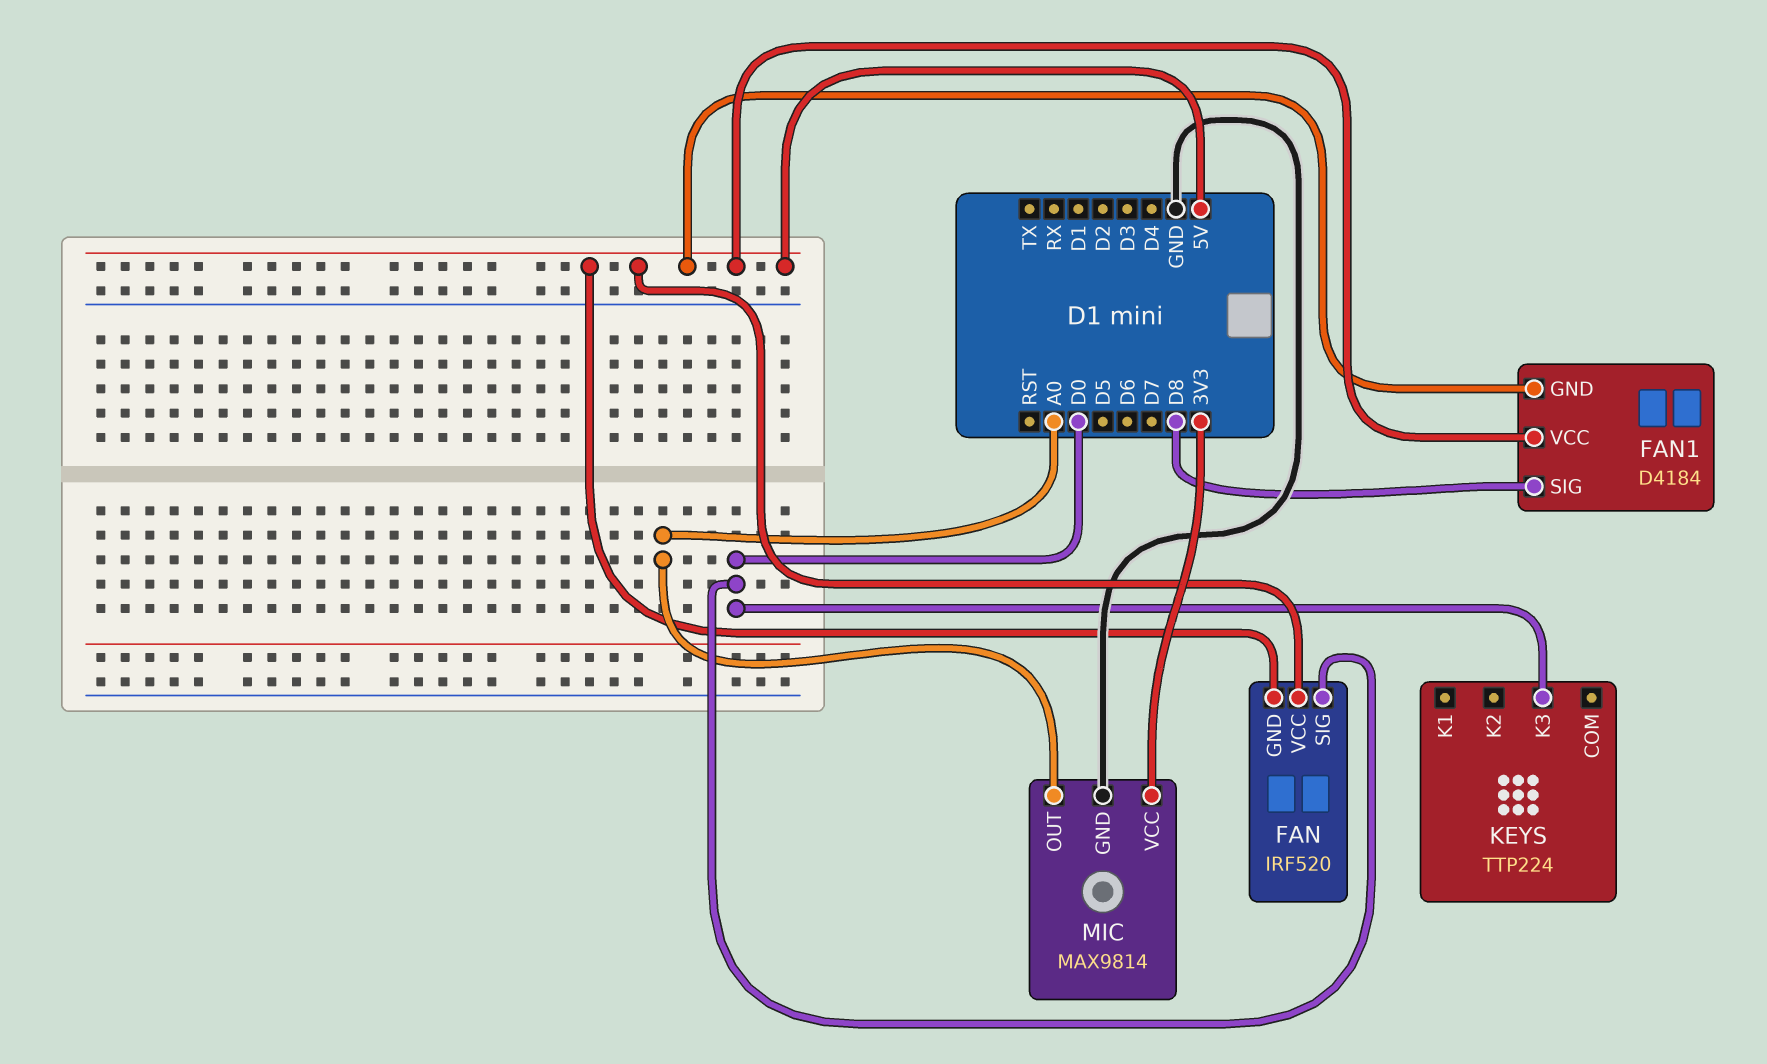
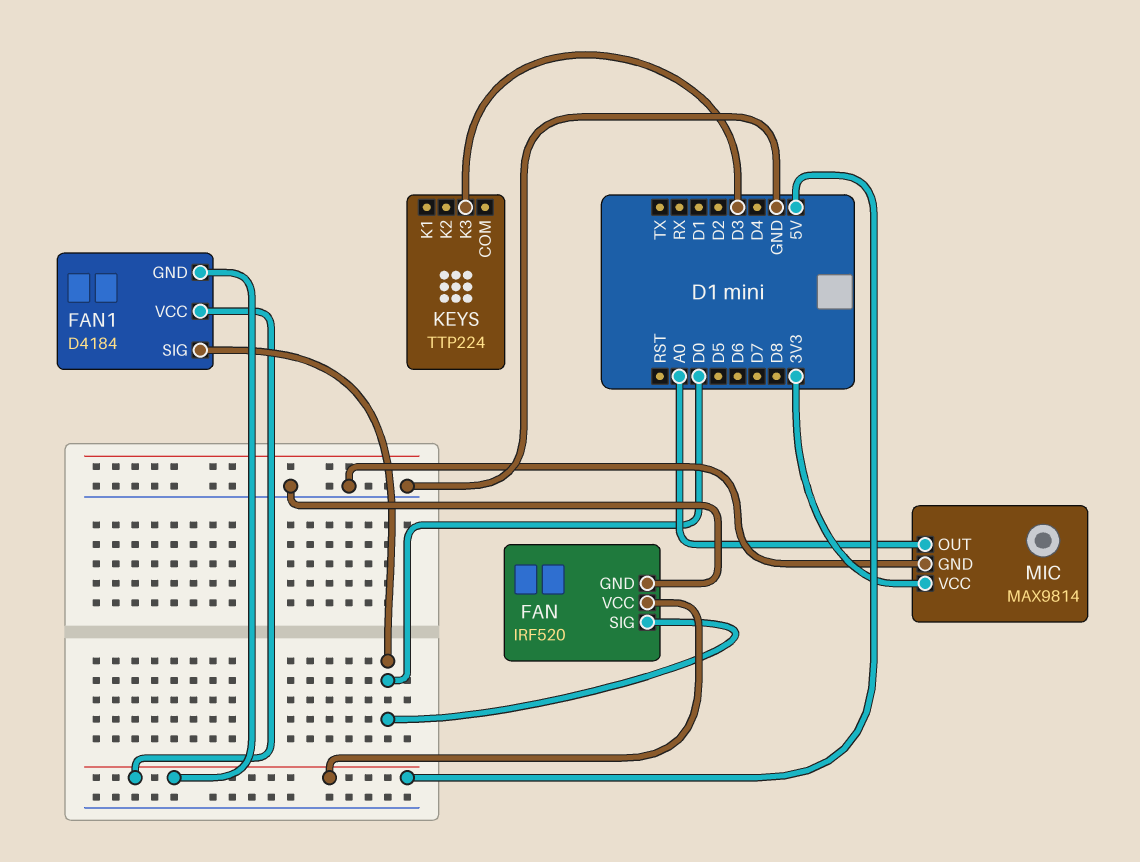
FAN pin GND: 5V -> GND
FAN1 pin SIG: D8 -> D0
KEYS pin K3: D0 -> D3

